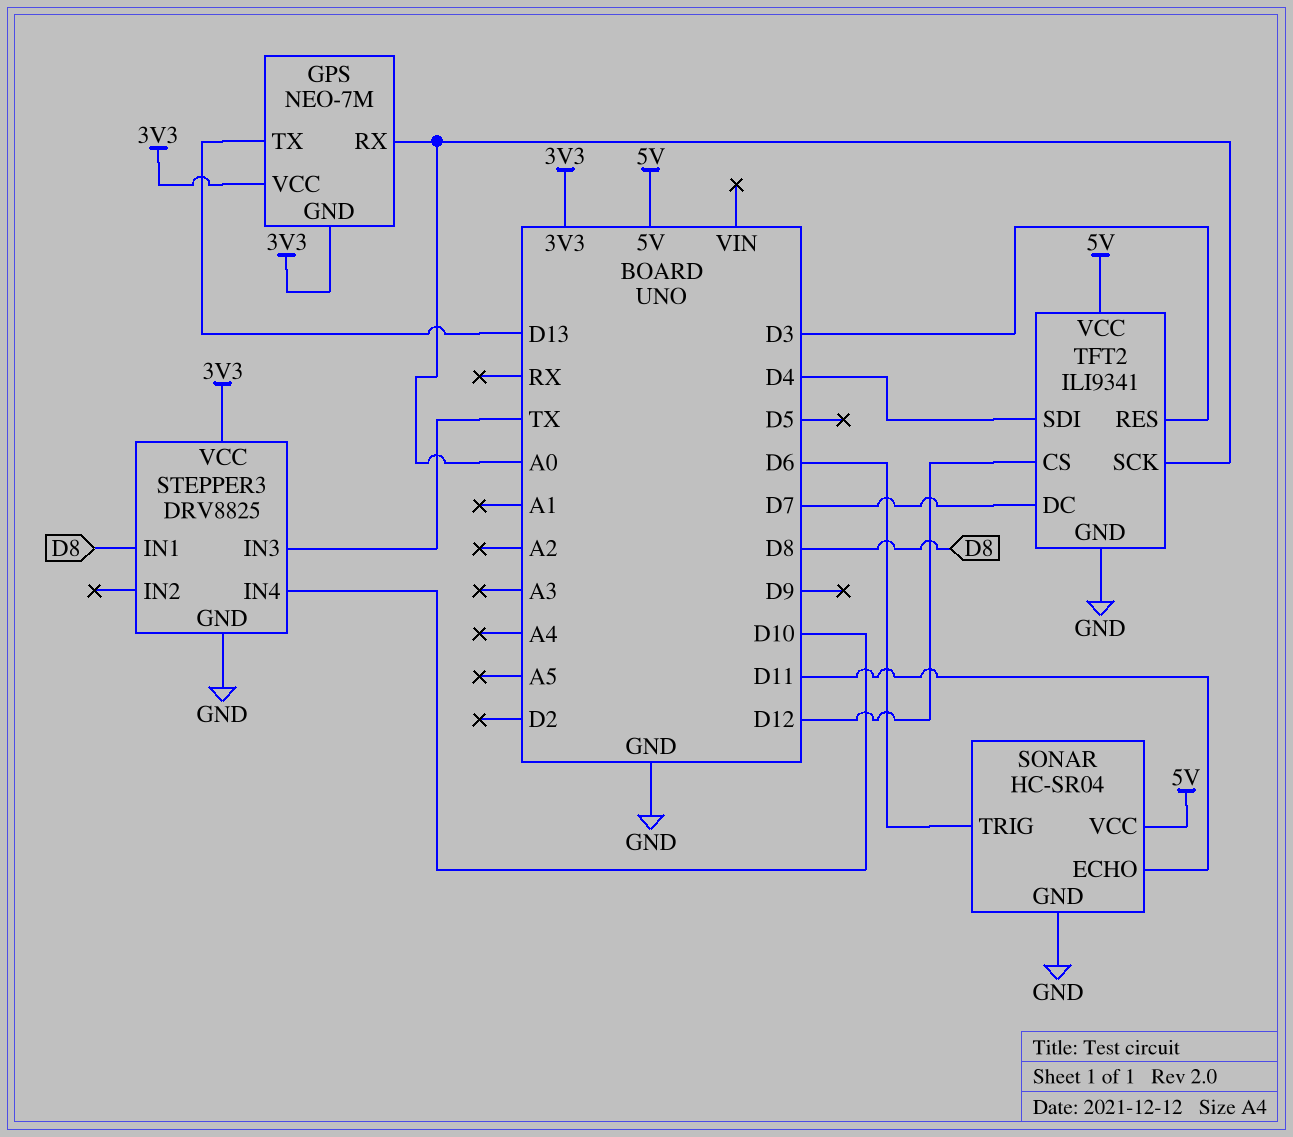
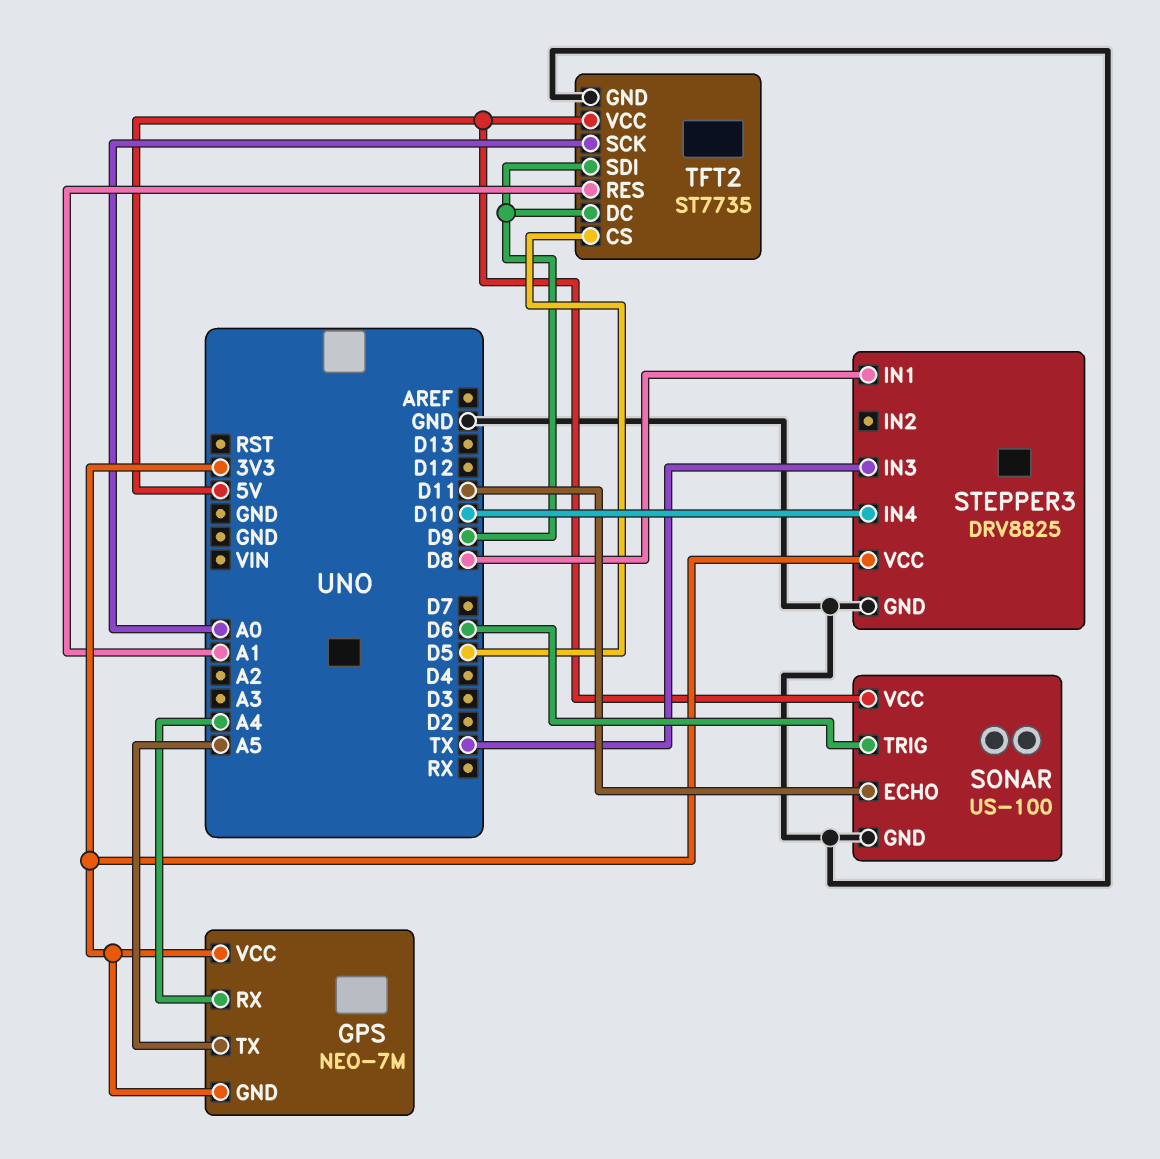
GPS pin RX: A0 -> A4
GPS pin TX: D13 -> A5
SONAR: HC-SR04 -> US-100
TFT2: ILI9341 -> ST7735
TFT2 pin CS: D12 -> D5
TFT2 pin DC: D7 -> D9
TFT2 pin RES: D3 -> A1
TFT2 pin SDI: D4 -> D9

